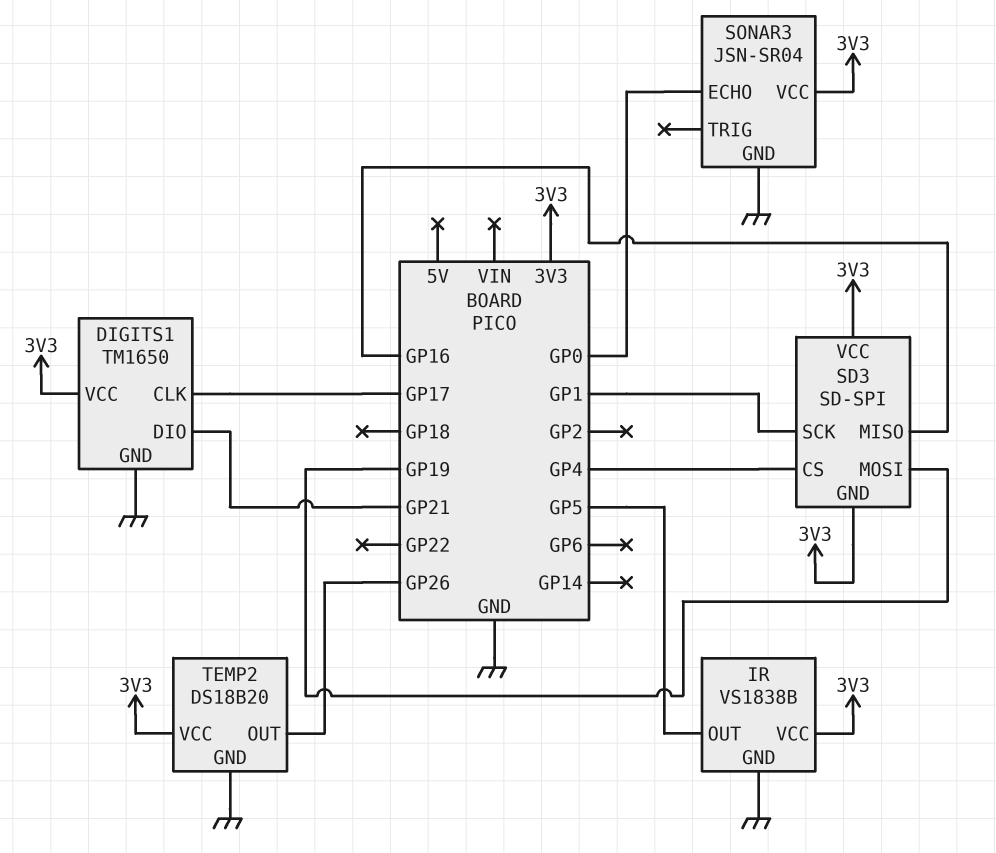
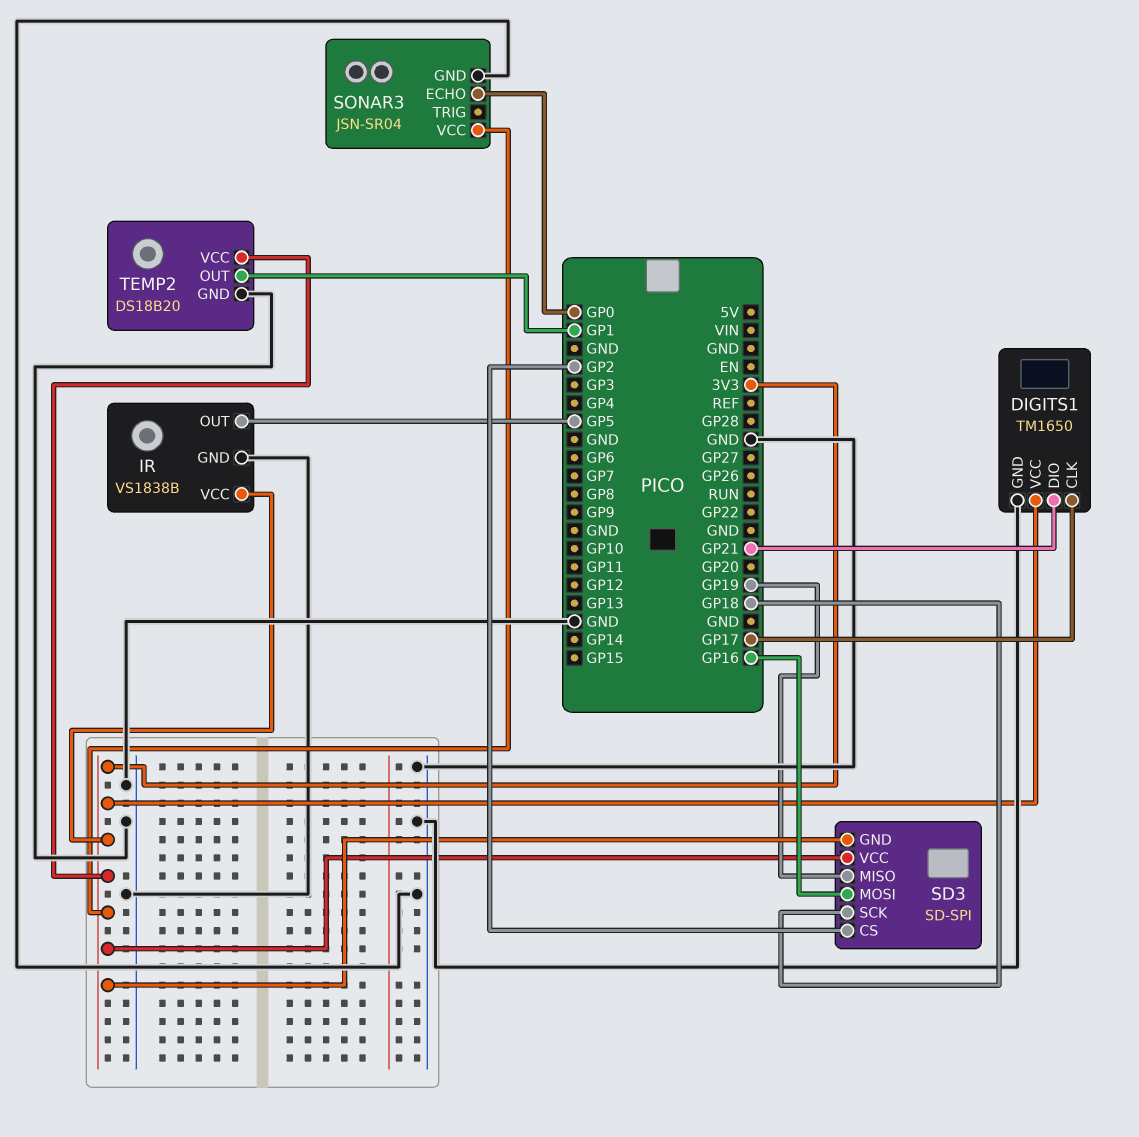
SD3 pin CS: GP4 -> GP2
SD3 pin MISO: GP16 -> GP19
SD3 pin MOSI: GP19 -> GP16
SD3 pin SCK: GP1 -> GP18
TEMP2 pin OUT: GP26 -> GP1

